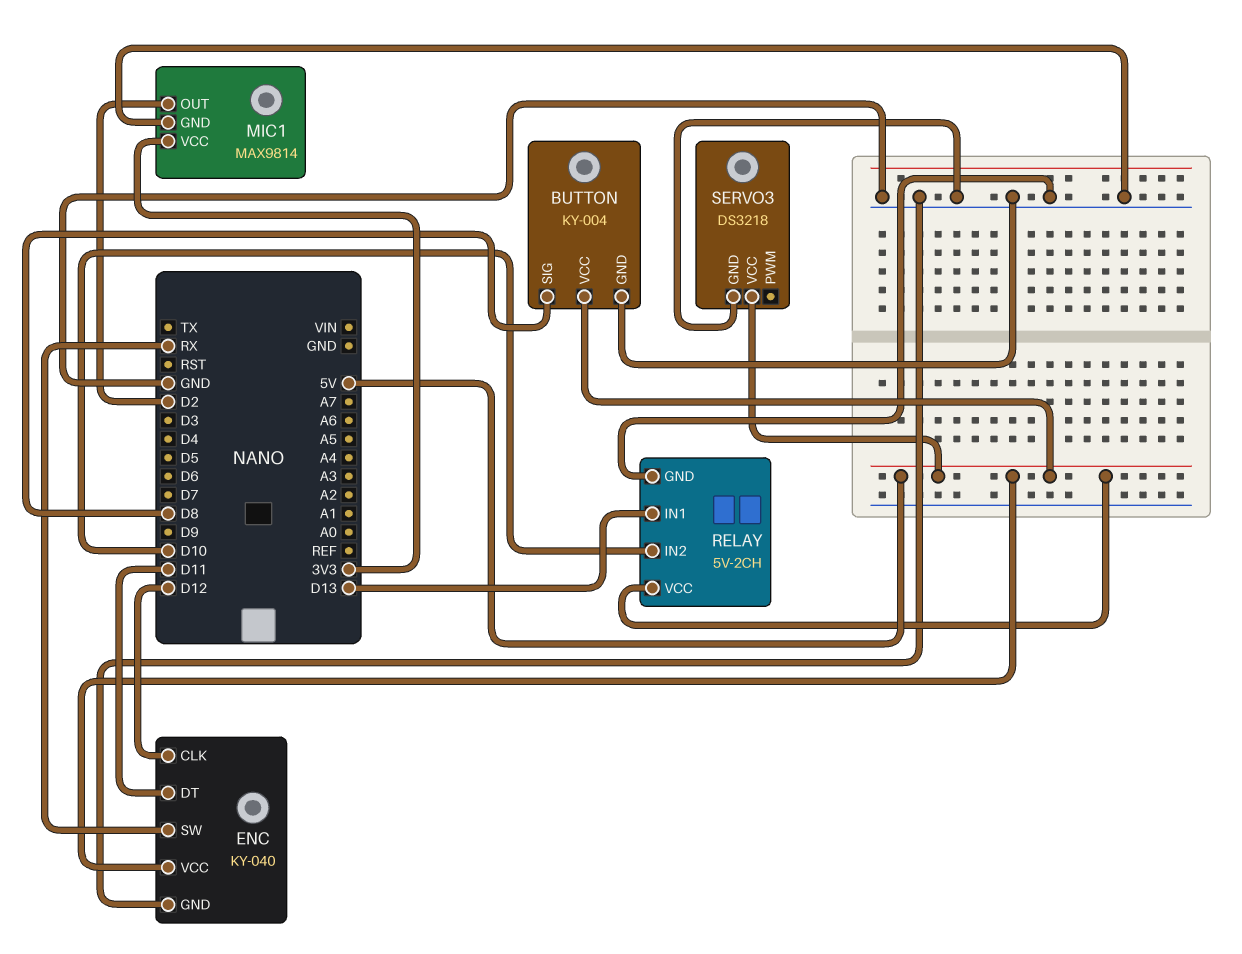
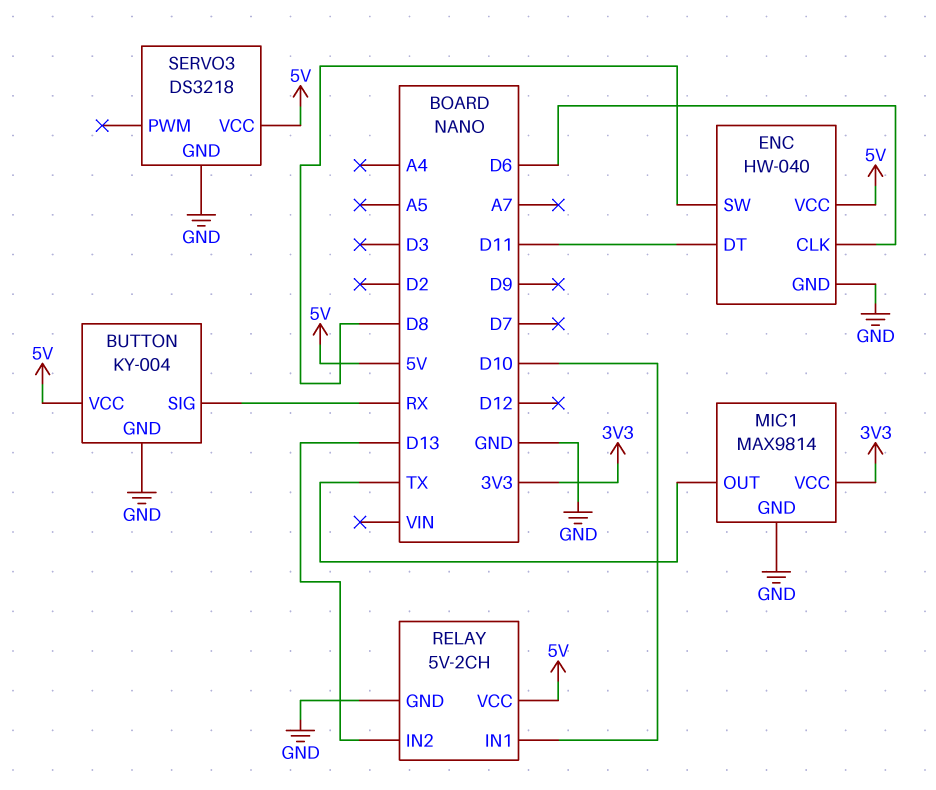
BUTTON pin SIG: D8 -> RX
ENC: KY-040 -> HW-040
ENC pin CLK: D12 -> D6
ENC pin SW: RX -> D8
MIC1 pin OUT: D2 -> TX
RELAY pin IN1: D13 -> D10
RELAY pin IN2: D10 -> D13

